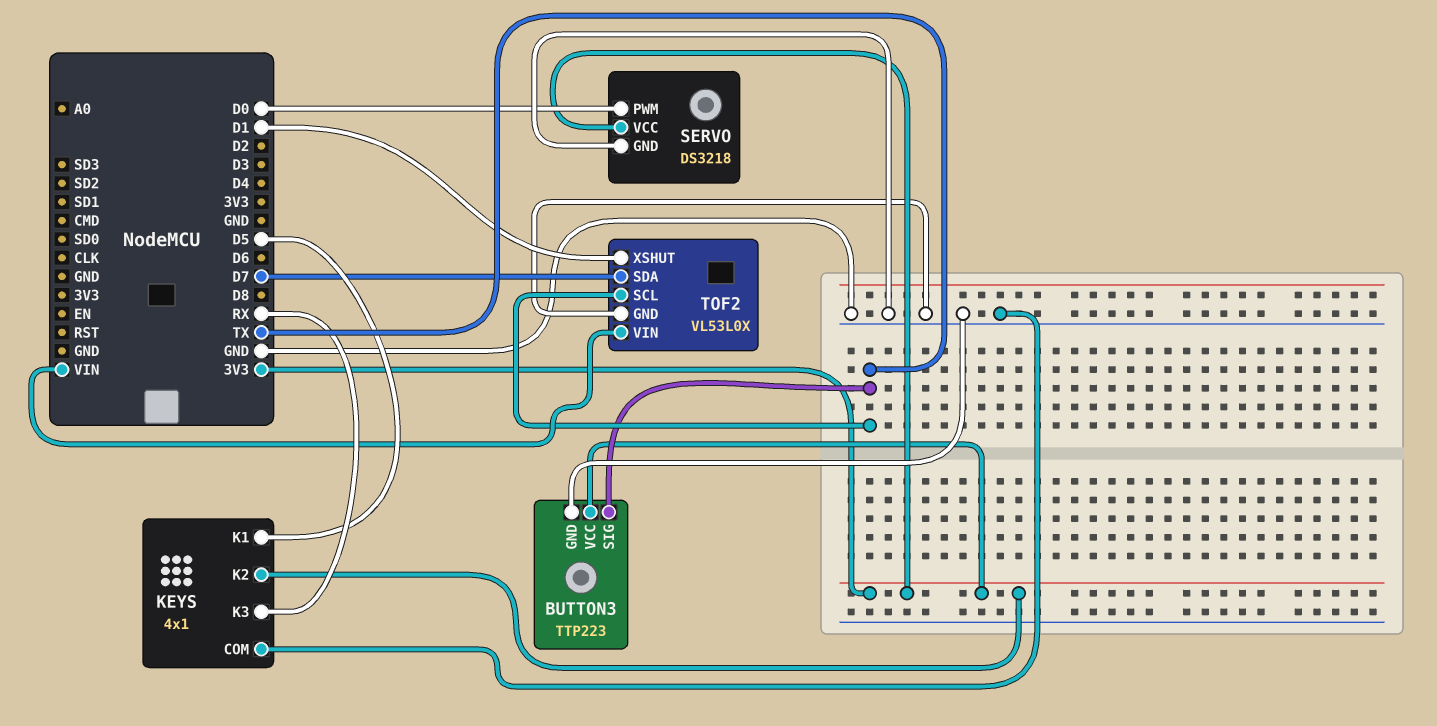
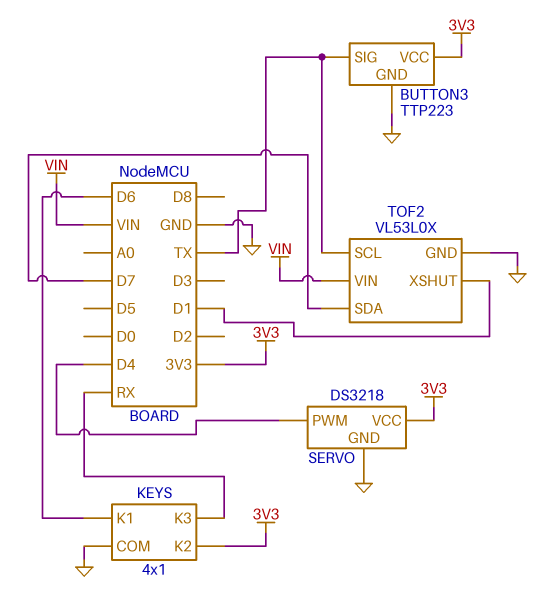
KEYS pin K1: D5 -> D6
SERVO pin PWM: D0 -> D4

